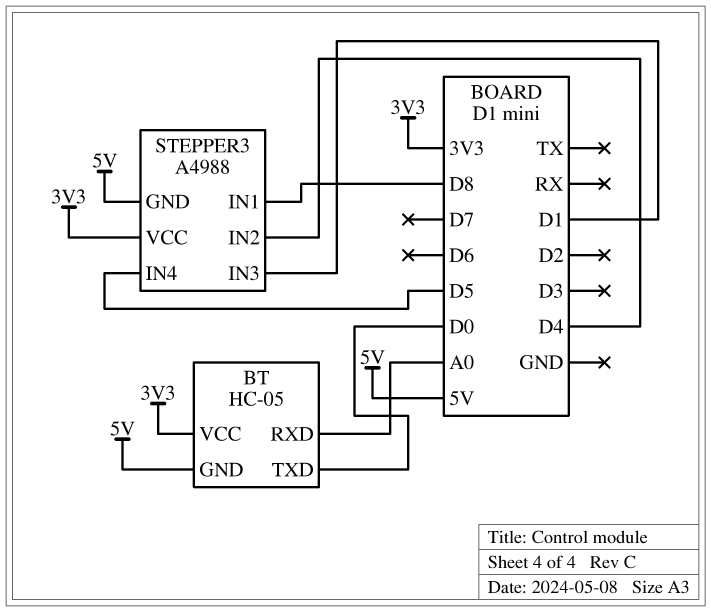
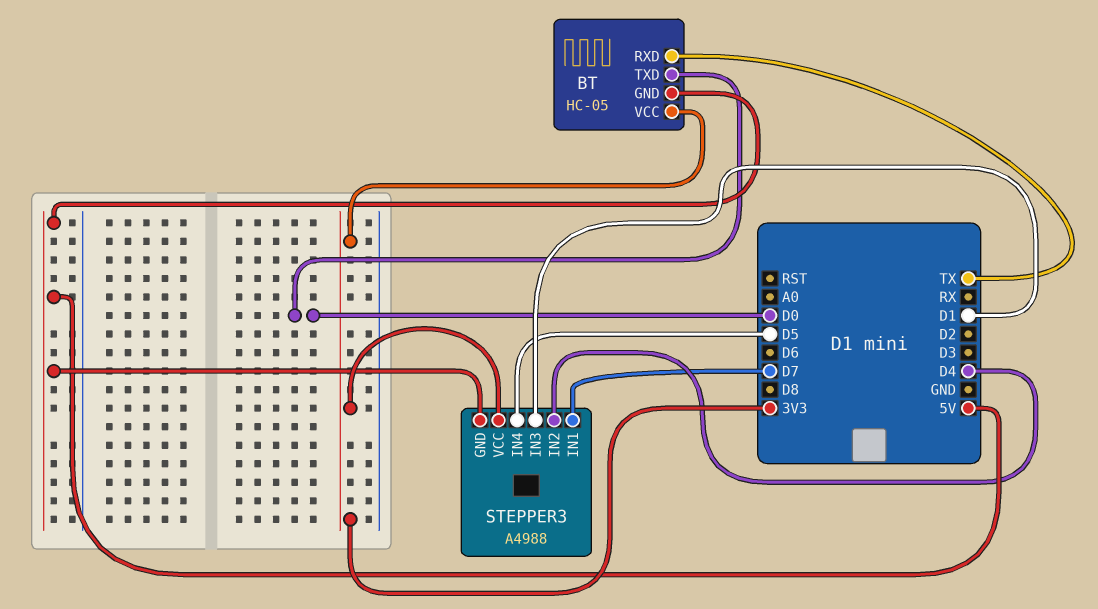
BT pin RXD: A0 -> TX
STEPPER3 pin IN1: D8 -> D7

